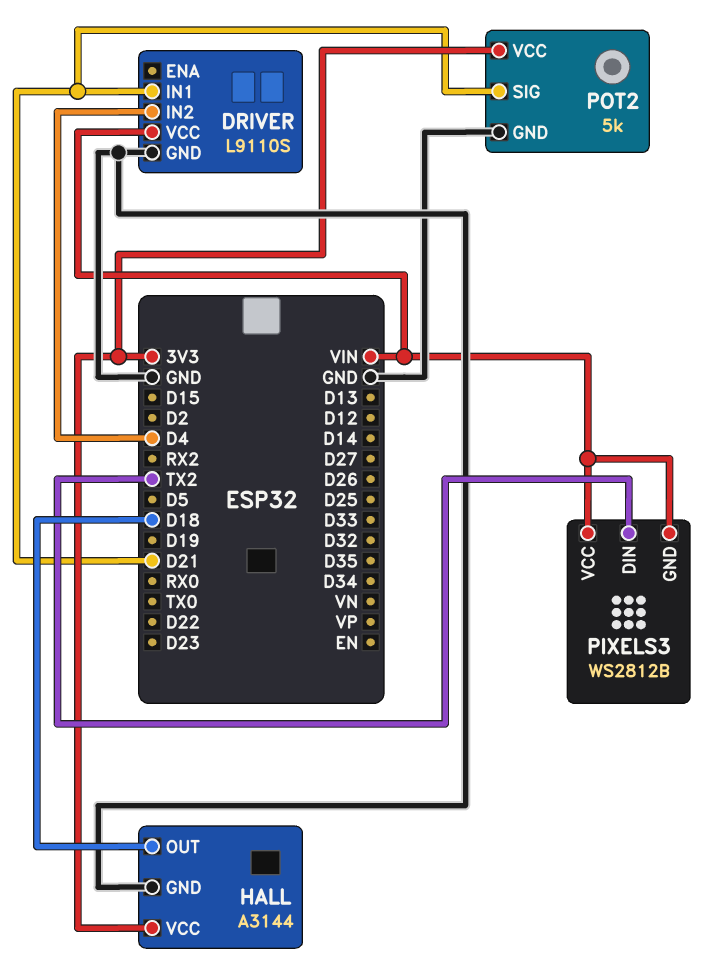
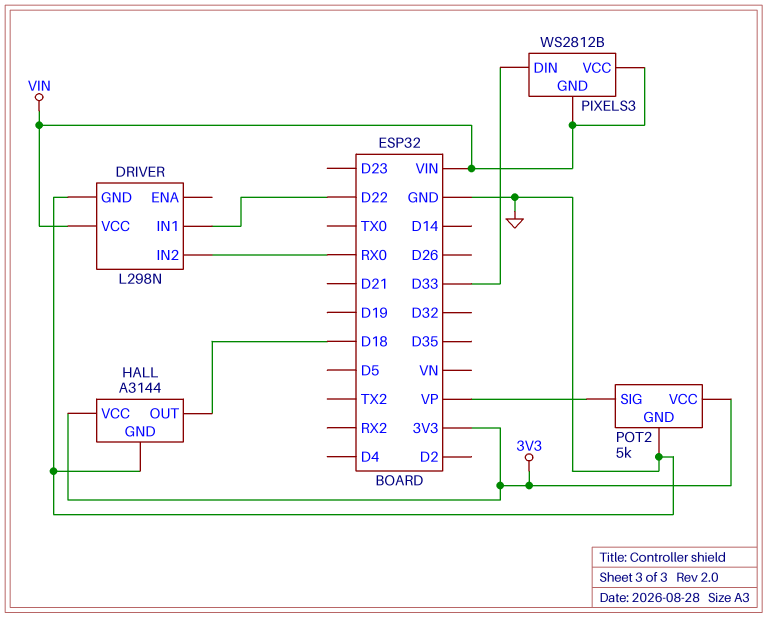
DRIVER: L9110S -> L298N
DRIVER pin IN1: D21 -> D22
DRIVER pin IN2: D4 -> RX0
PIXELS3 pin DIN: TX2 -> D33
POT2 pin SIG: D21 -> VP

